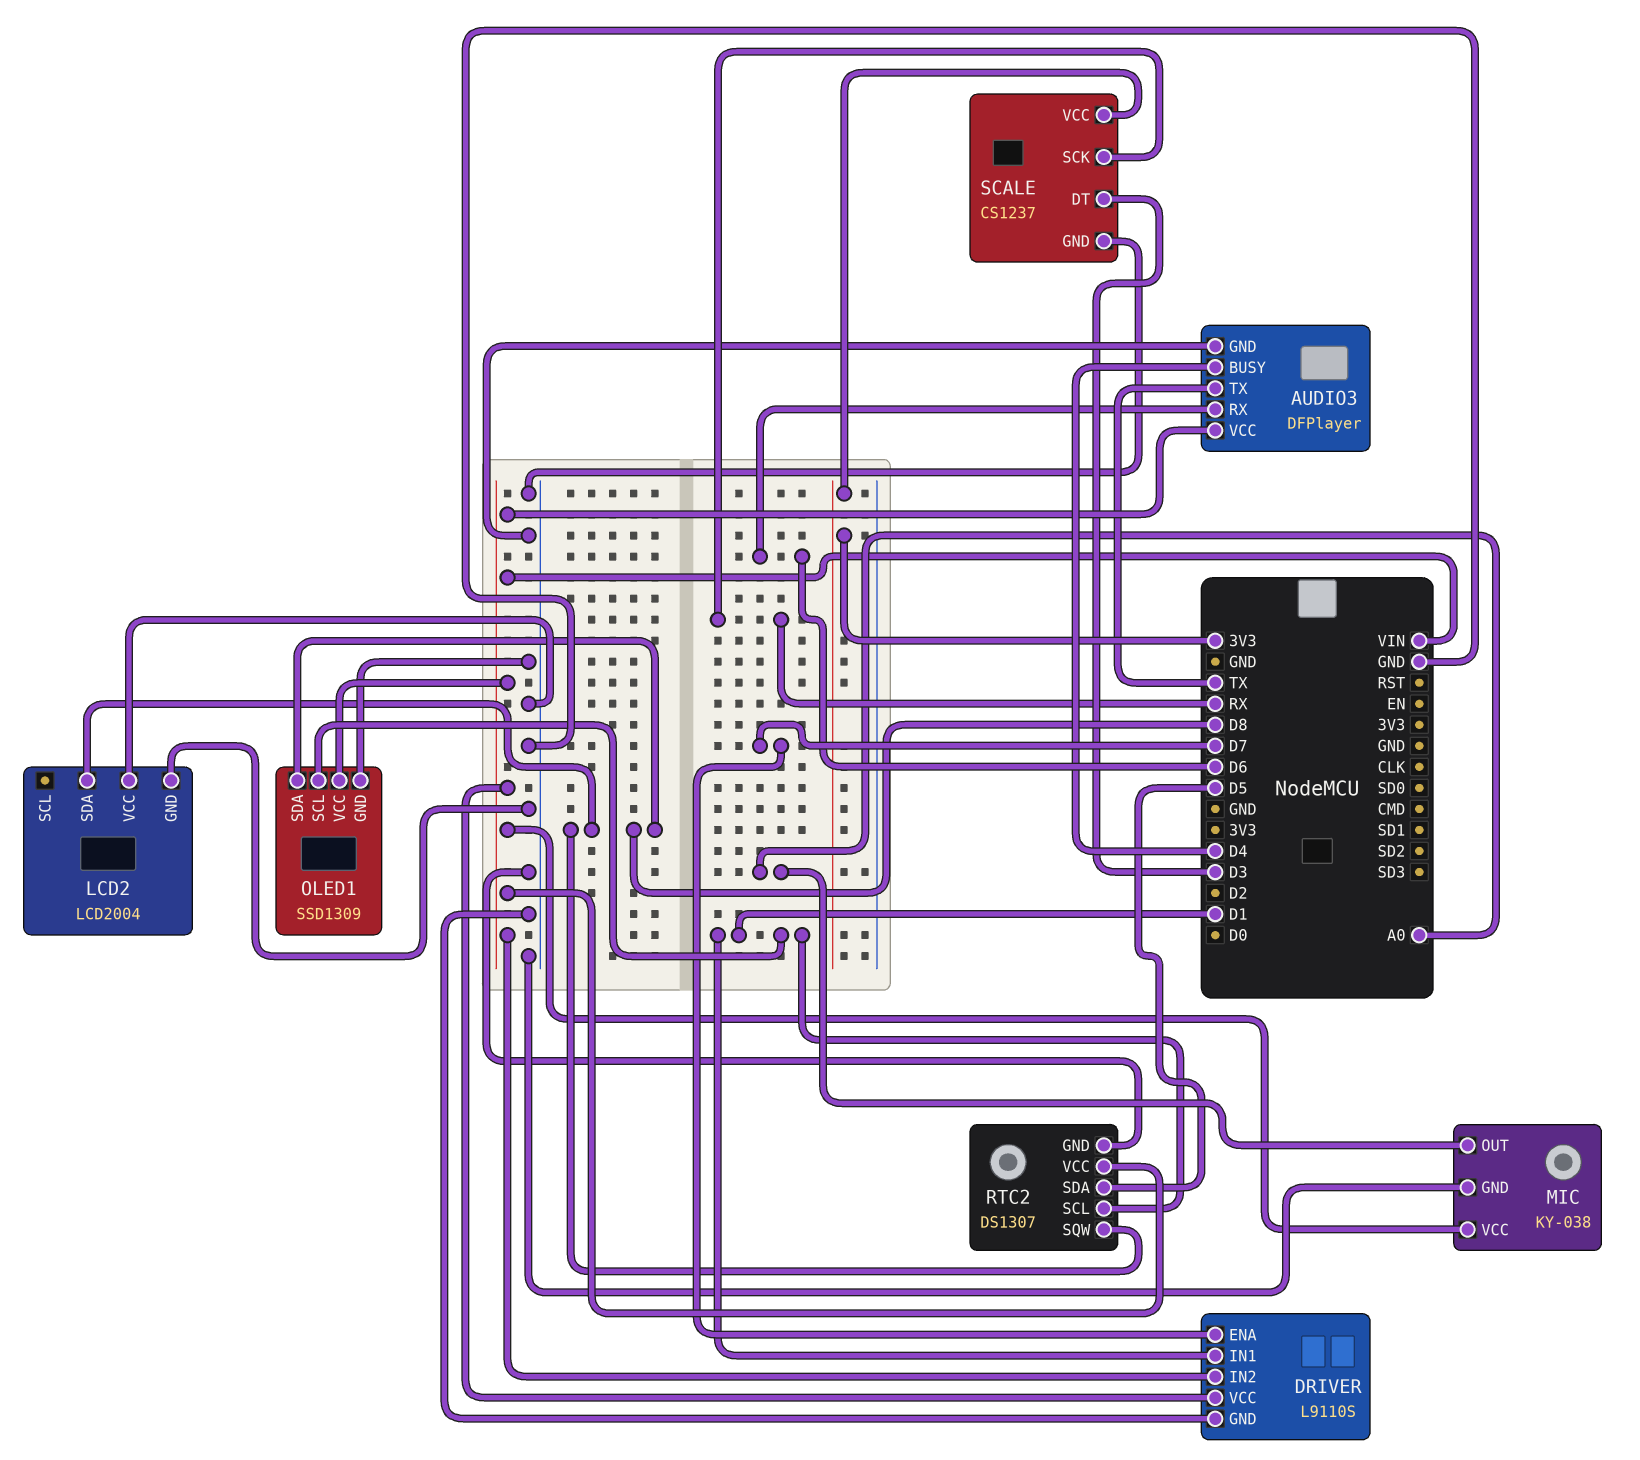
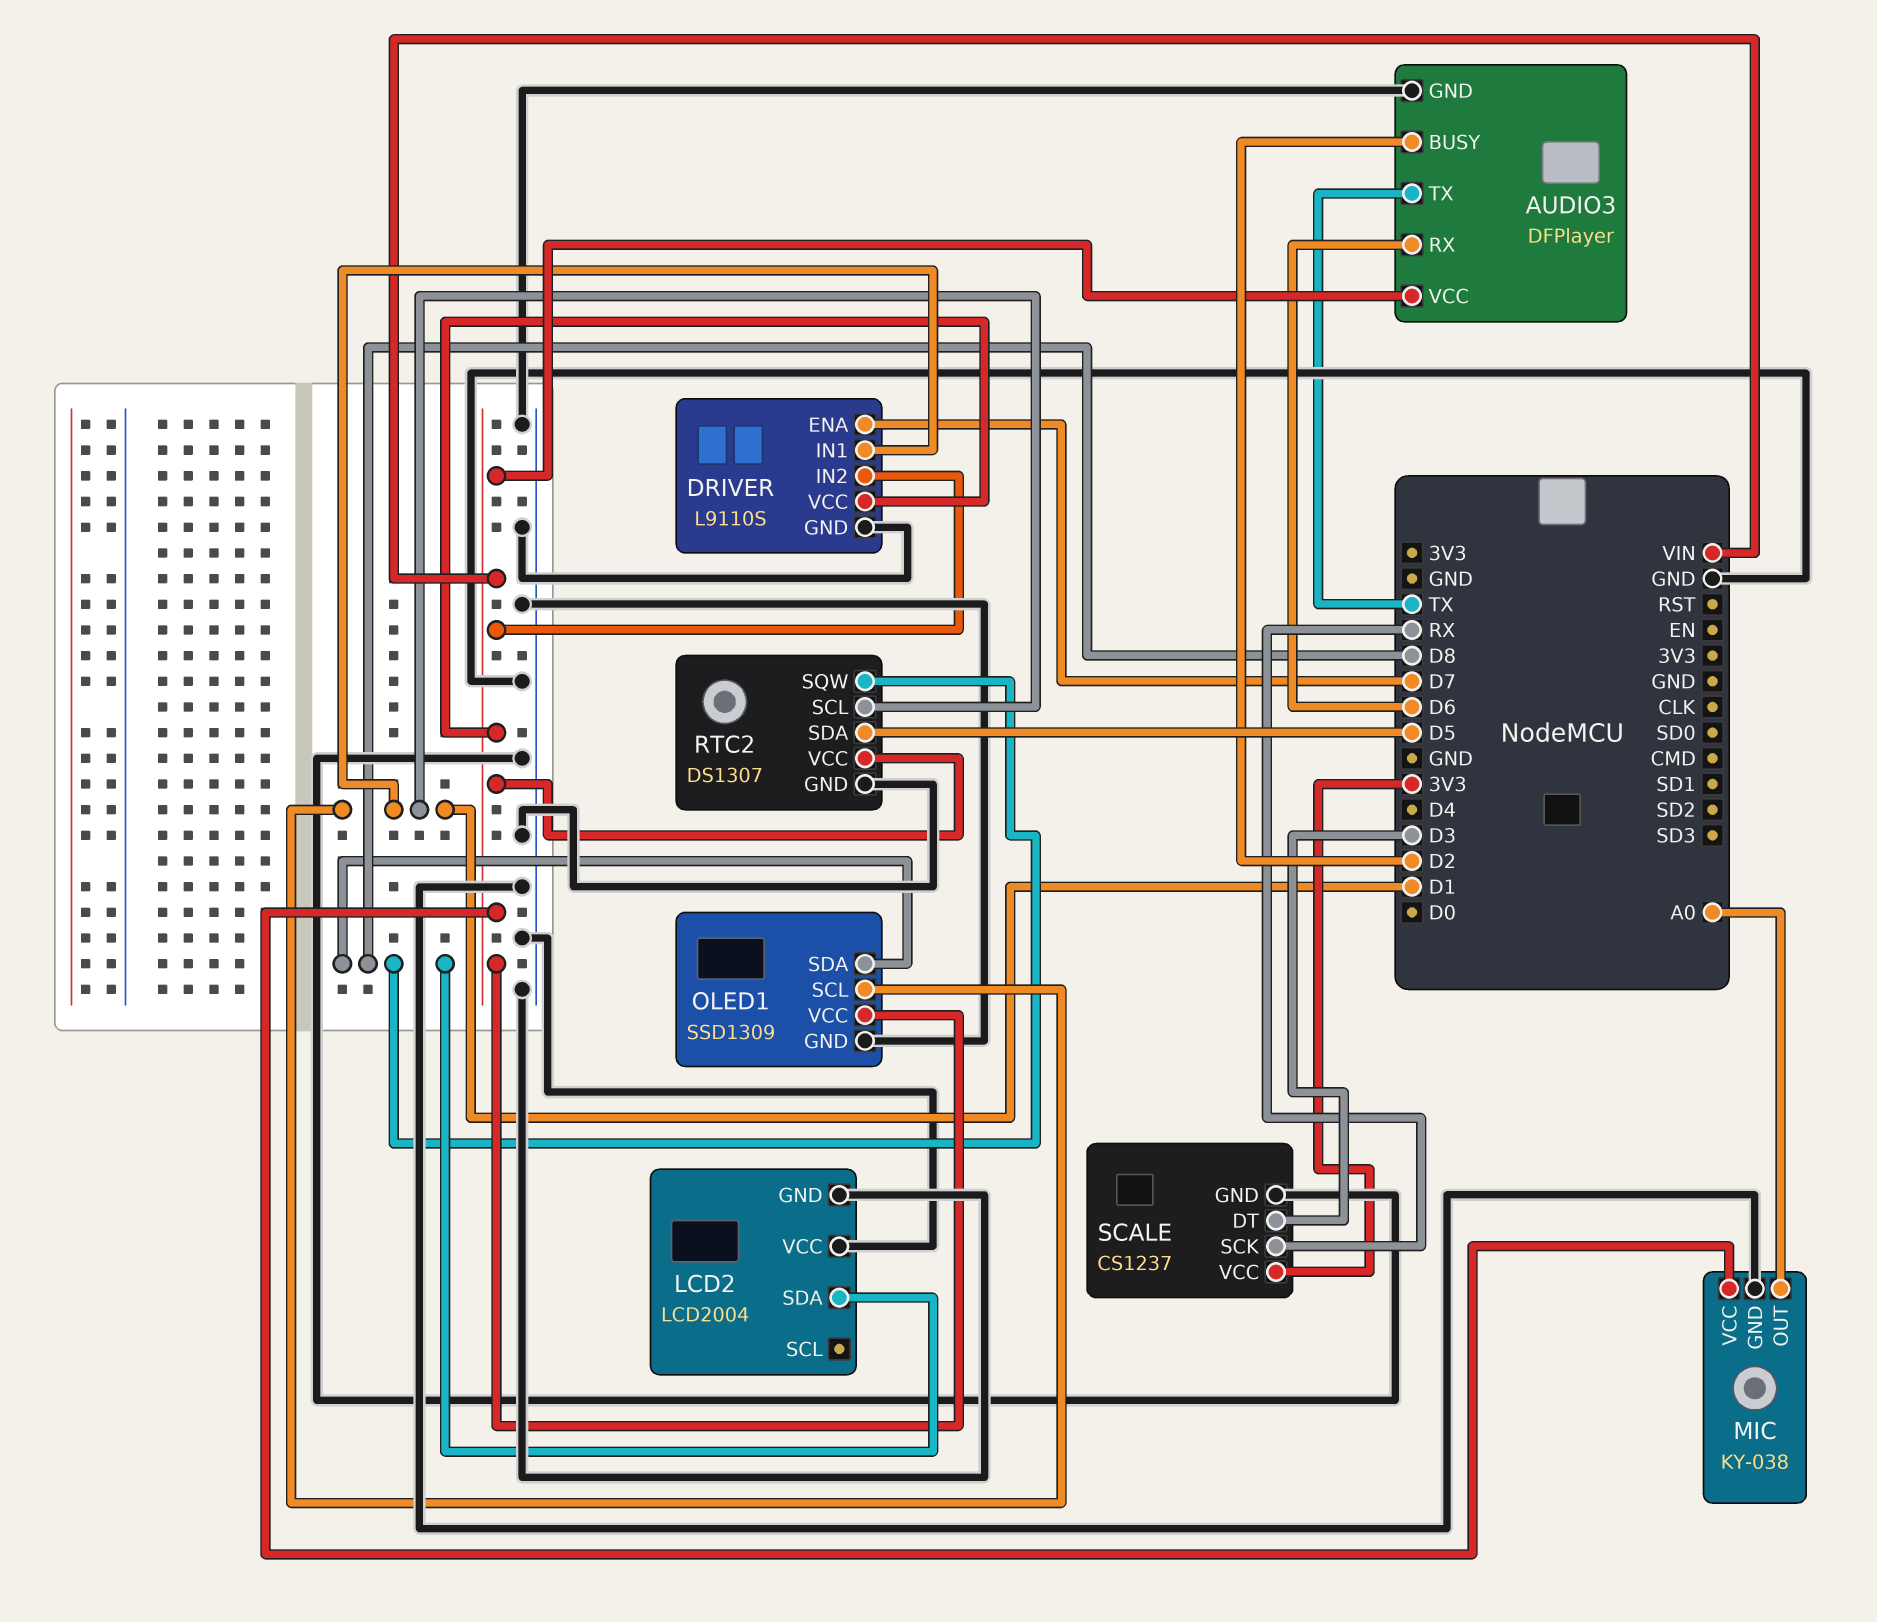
AUDIO3 pin BUSY: D4 -> D2

